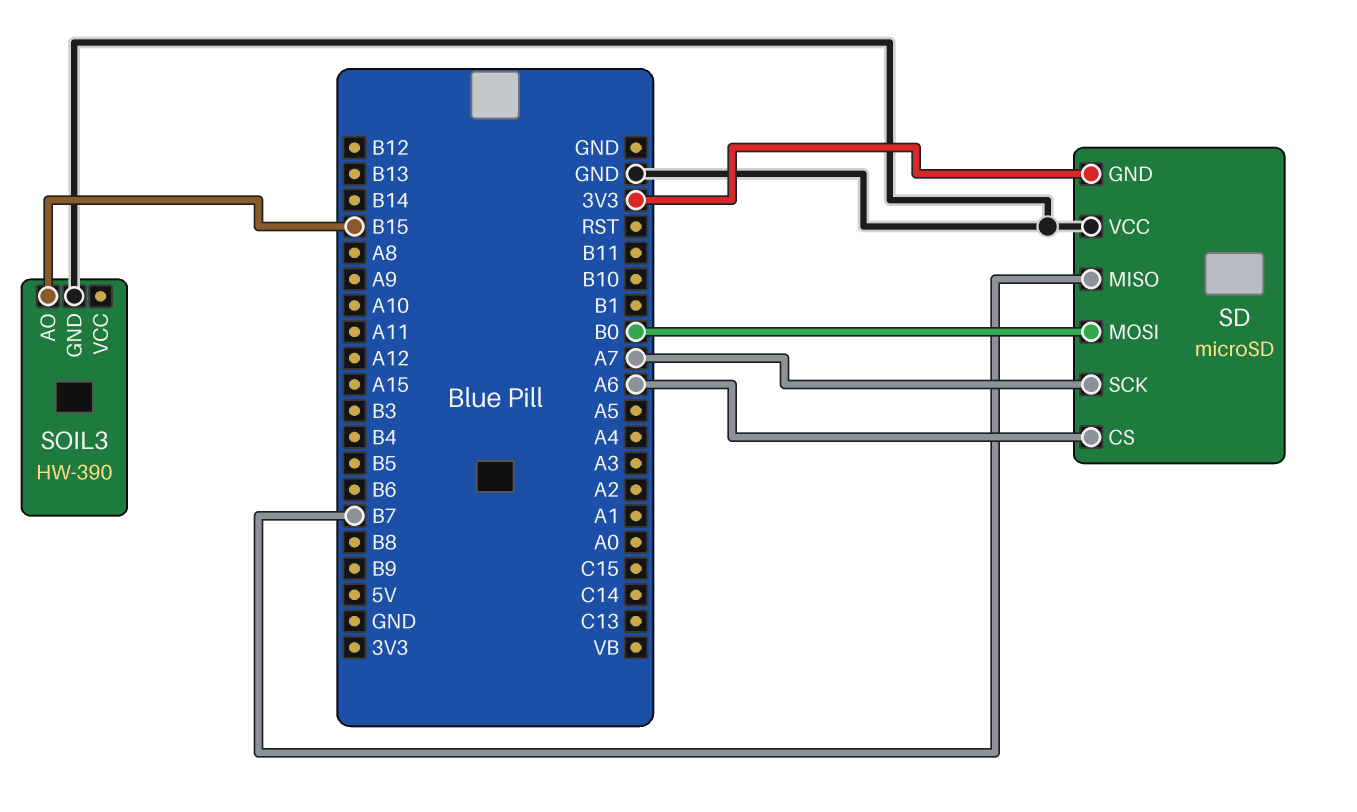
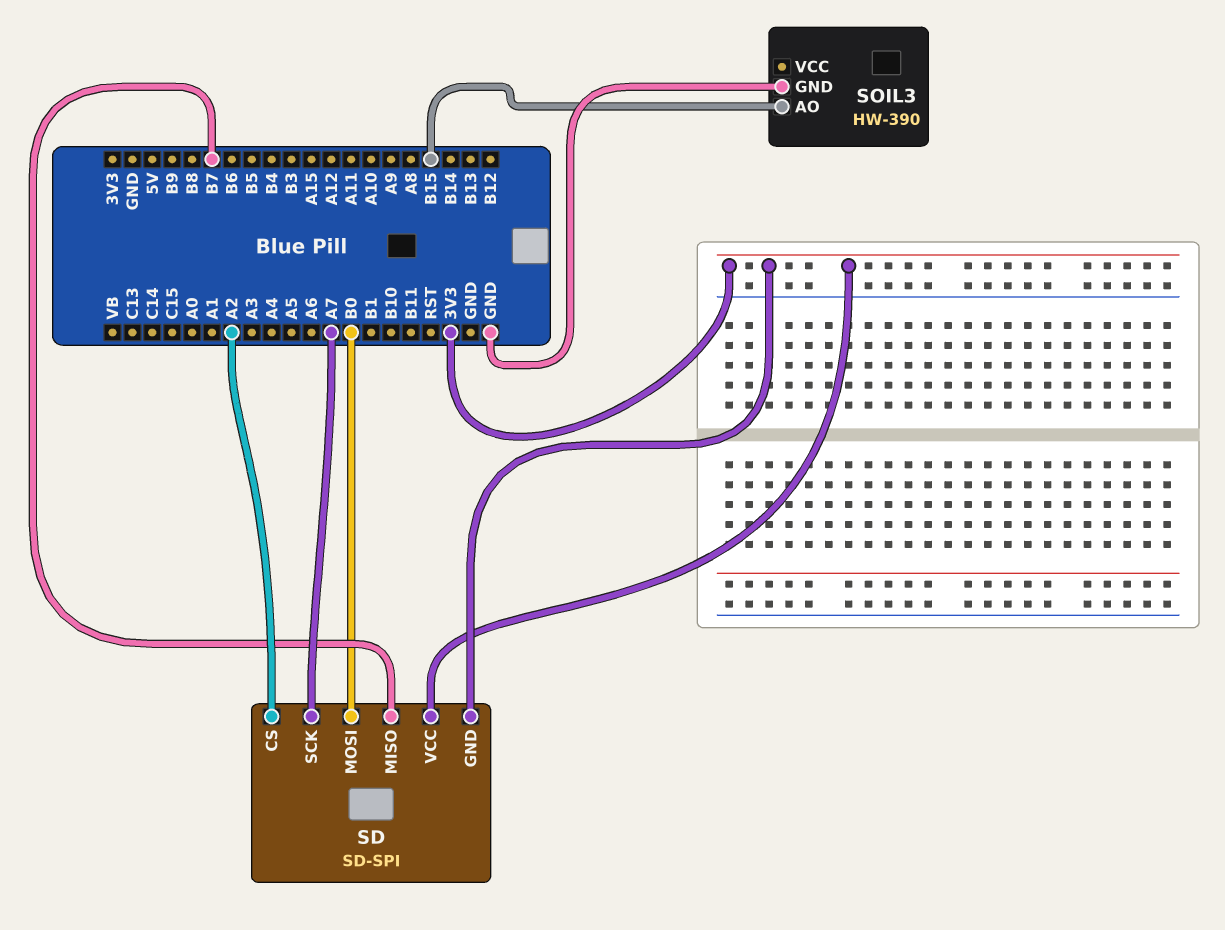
SD: microSD -> SD-SPI
SD pin CS: A6 -> A2
SD pin VCC: GND -> 3V3

